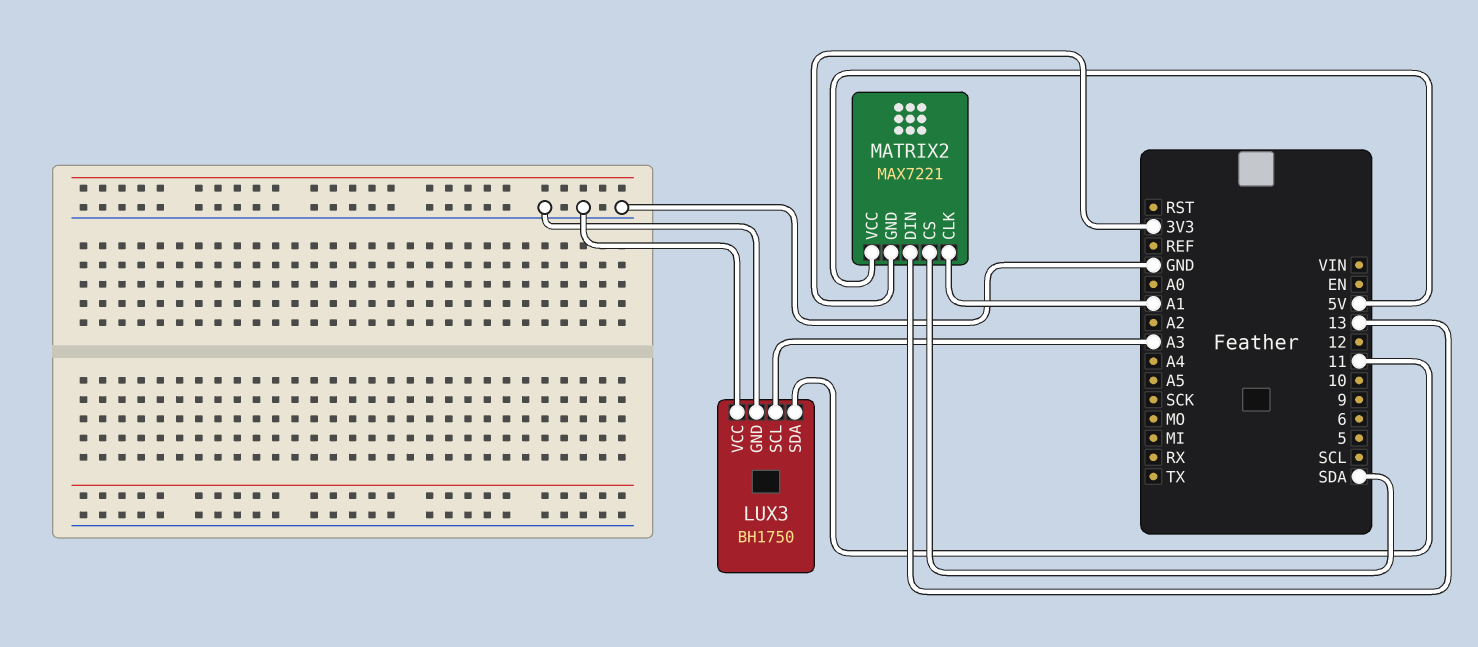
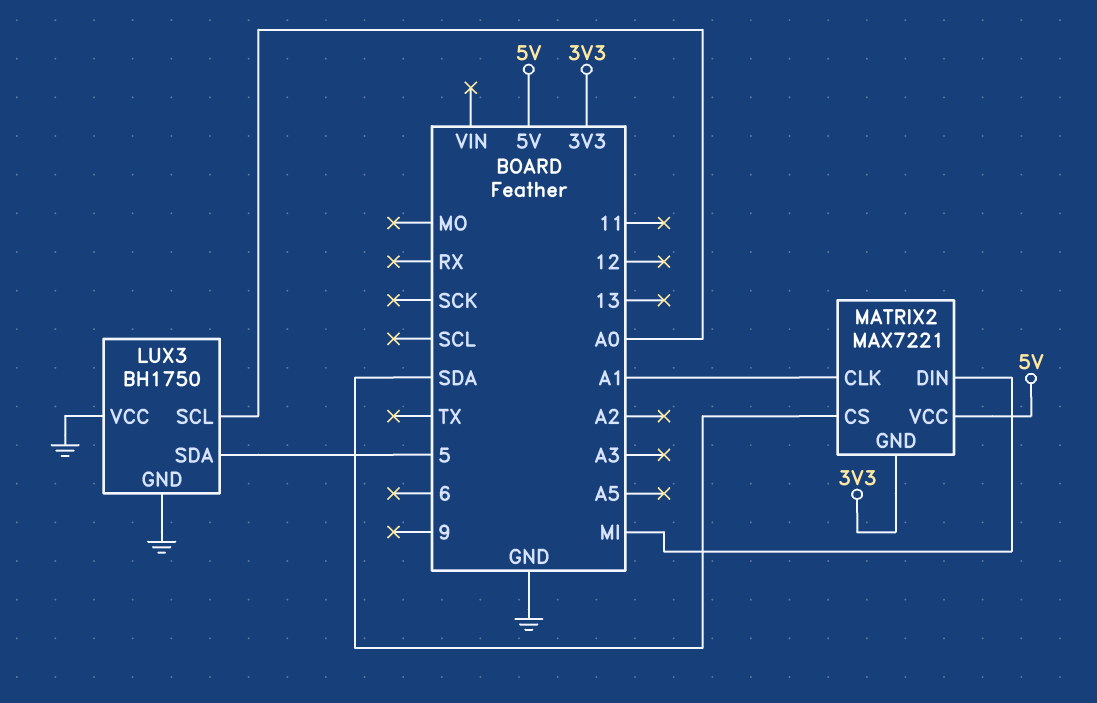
LUX3 pin SCL: A3 -> A0
LUX3 pin SDA: 11 -> 5
MATRIX2 pin DIN: 13 -> MI

